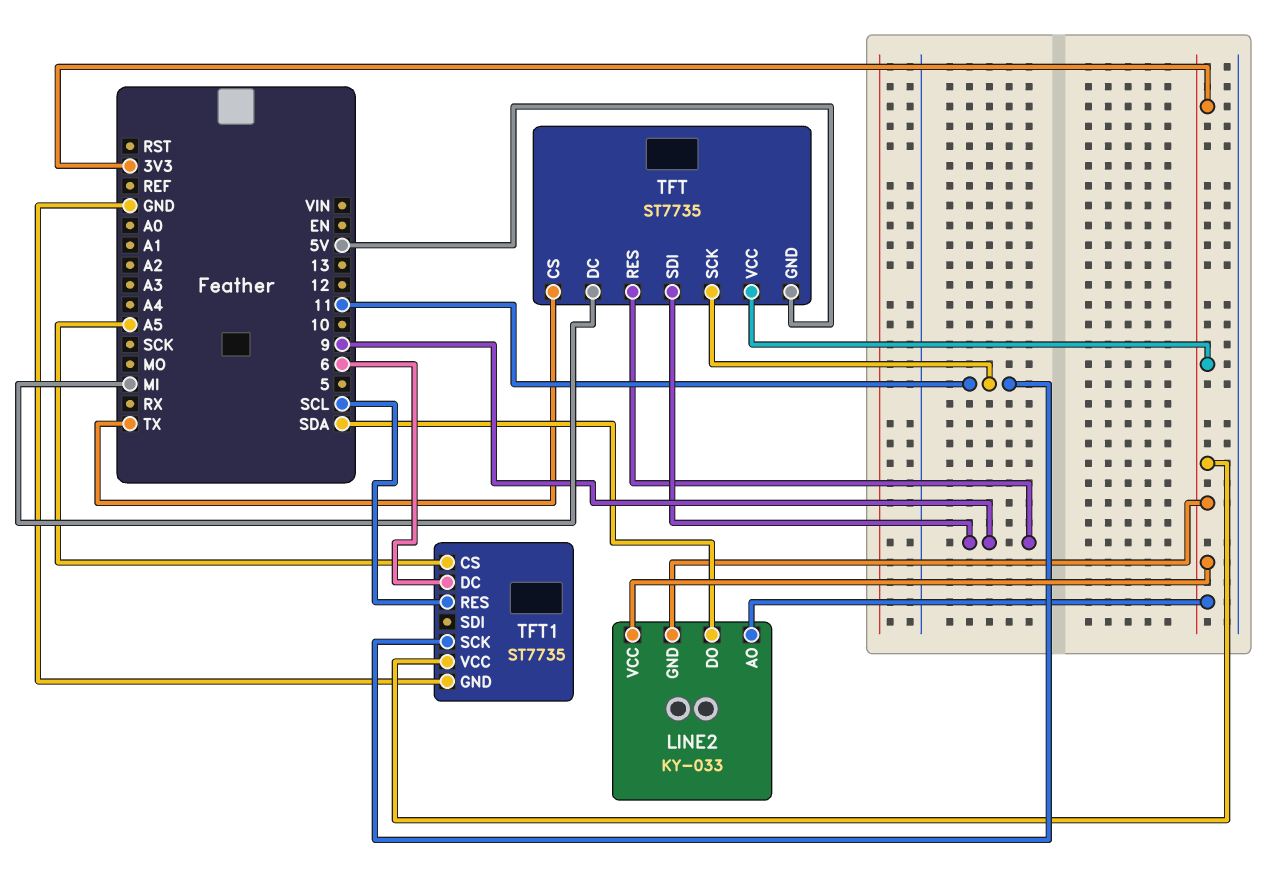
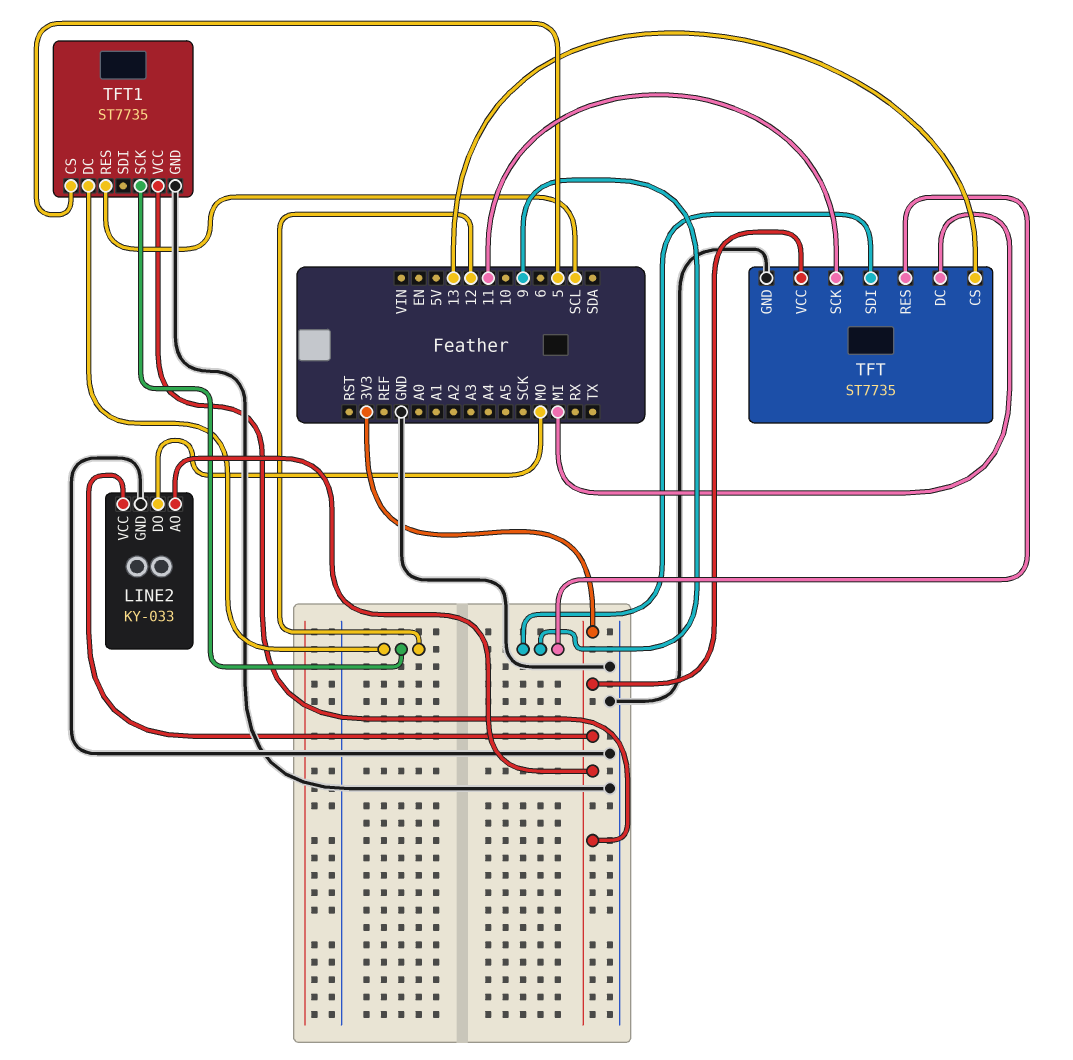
LINE2 pin DO: SDA -> MO
LINE2 pin GND: 3V3 -> GND
TFT pin CS: TX -> 13
TFT pin GND: 5V -> GND
TFT1 pin CS: A5 -> 5
TFT1 pin DC: 6 -> 12
TFT1 pin SCK: 11 -> 12

